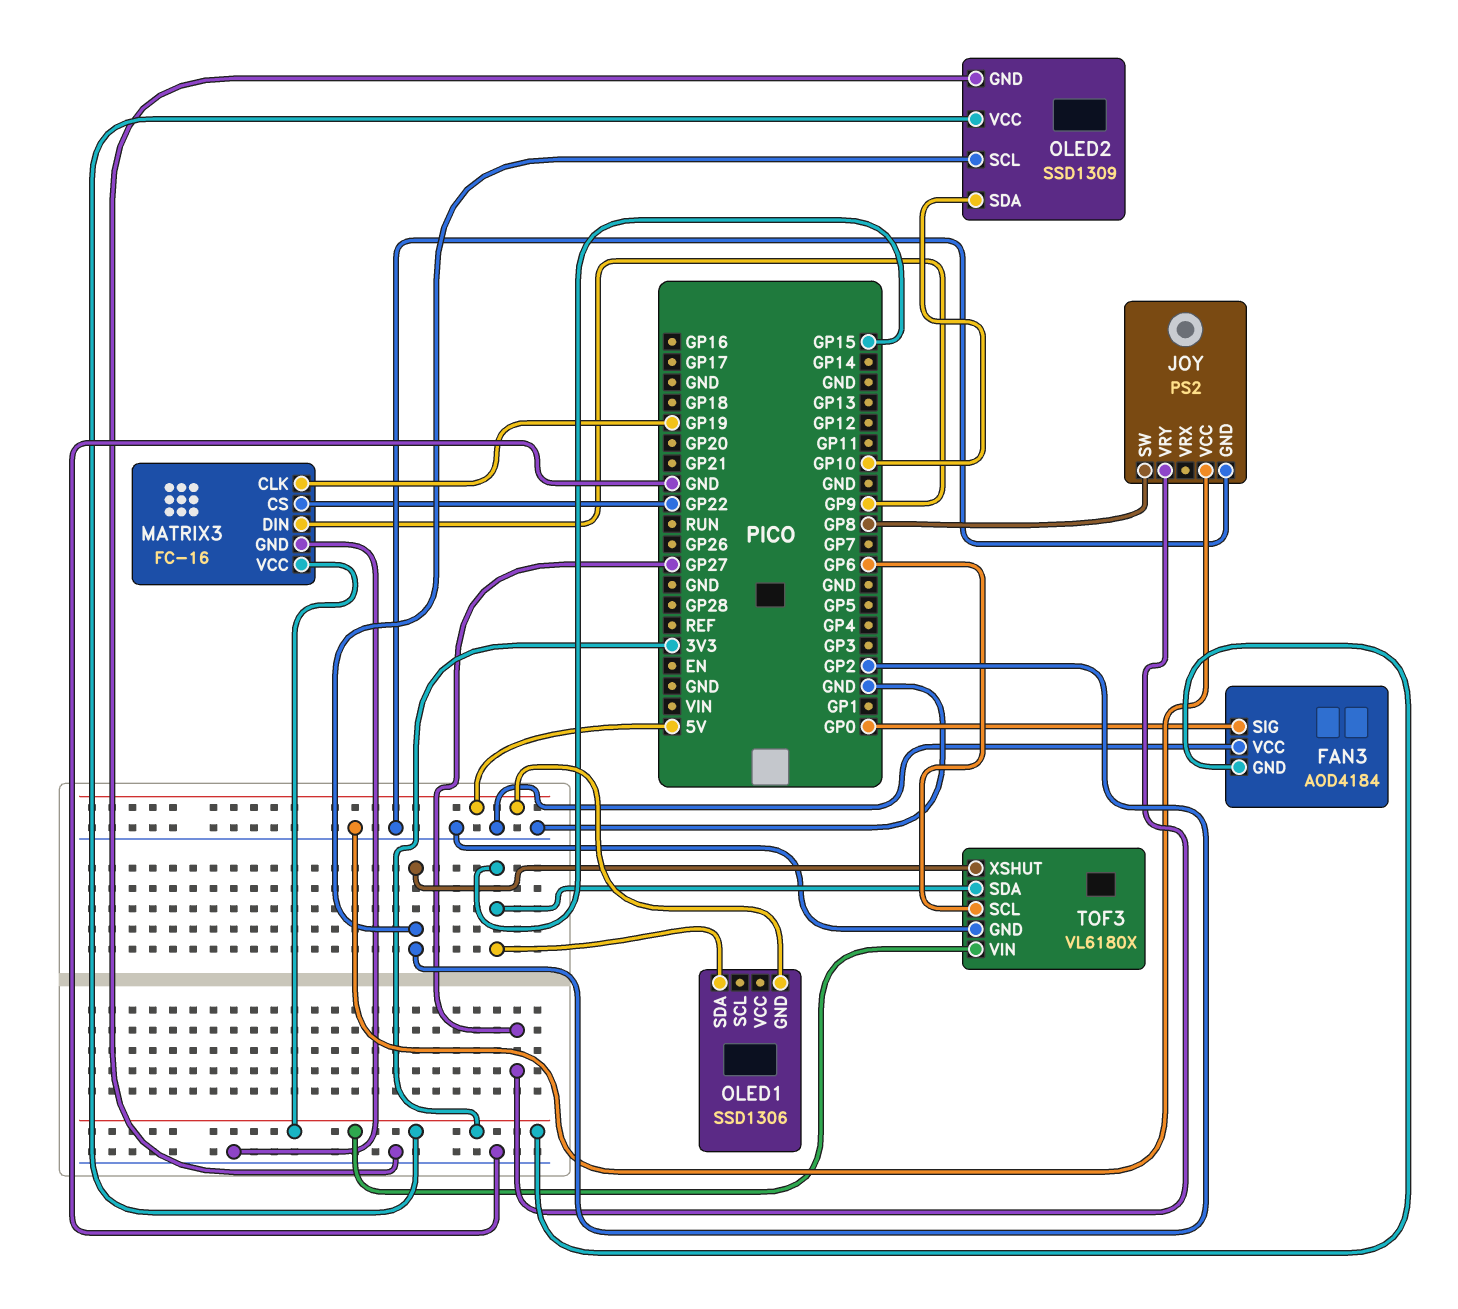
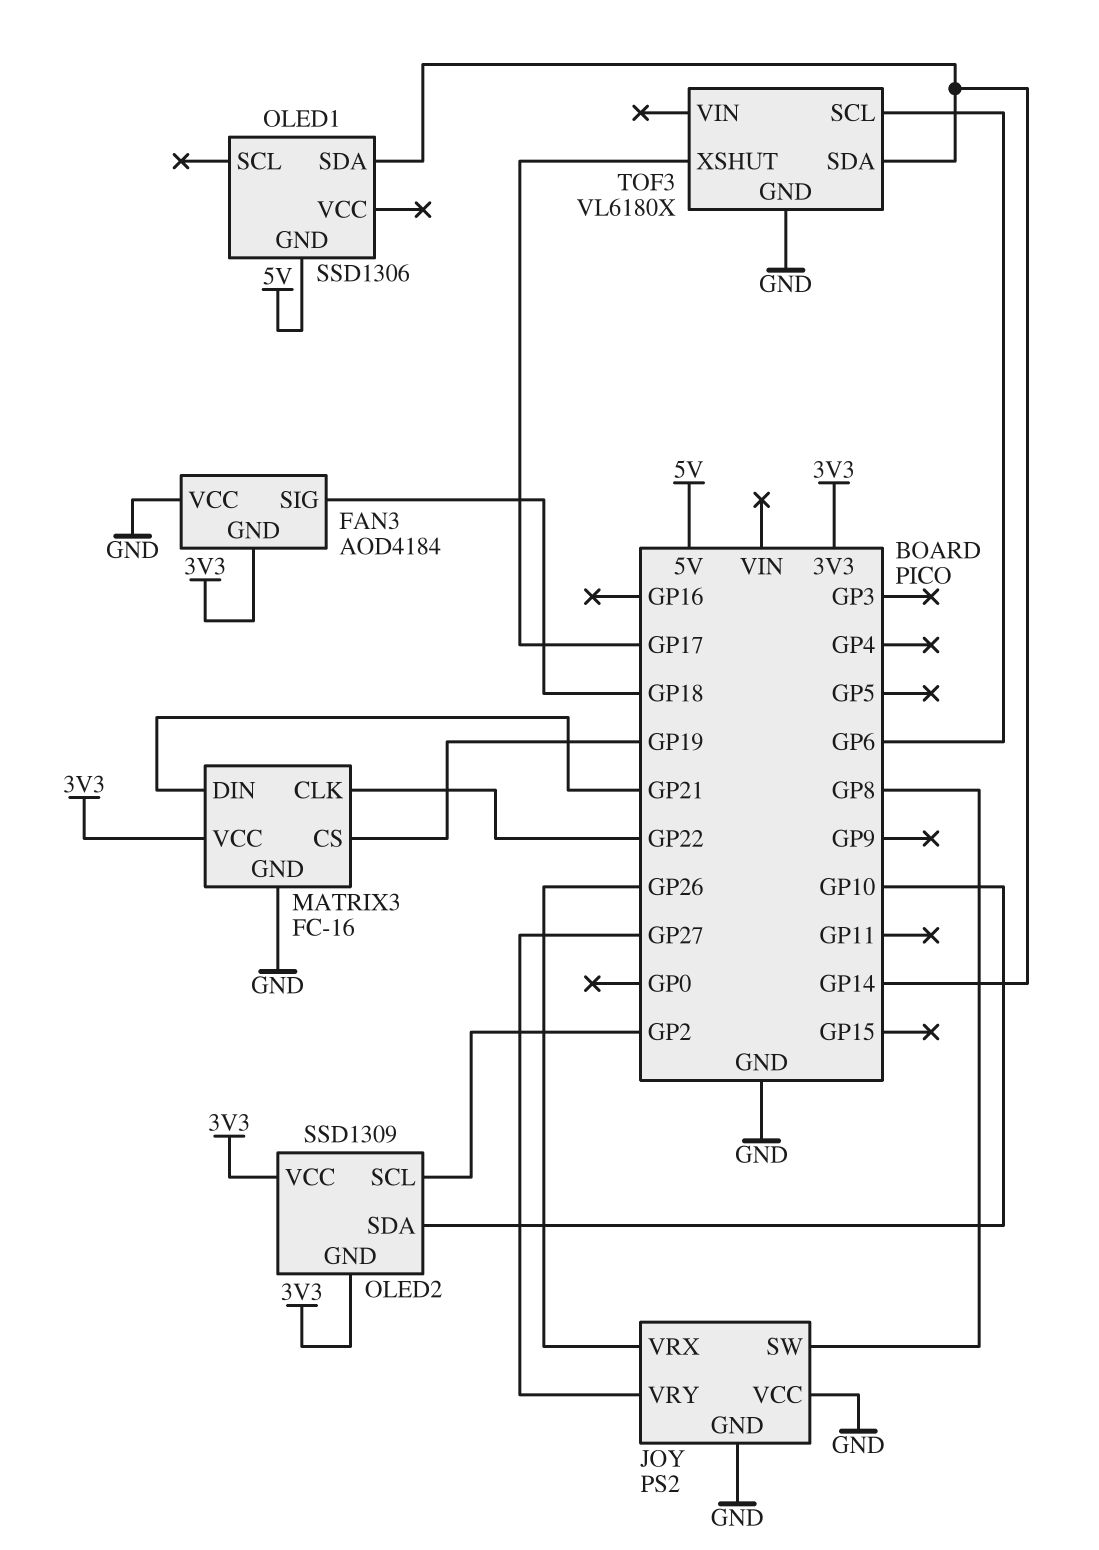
FAN3 pin SIG: GP0 -> GP18
JOY pin VRX: none -> GP26
MATRIX3 pin CLK: GP19 -> GP22
MATRIX3 pin CS: GP22 -> GP19
MATRIX3 pin DIN: GP9 -> GP21
OLED1 pin SDA: GP15 -> GP14
OLED2 pin GND: GND -> 3V3
TOF3 pin SDA: GP15 -> GP14
TOF3 pin VIN: 3V3 -> none
TOF3 pin XSHUT: GP2 -> GP17

